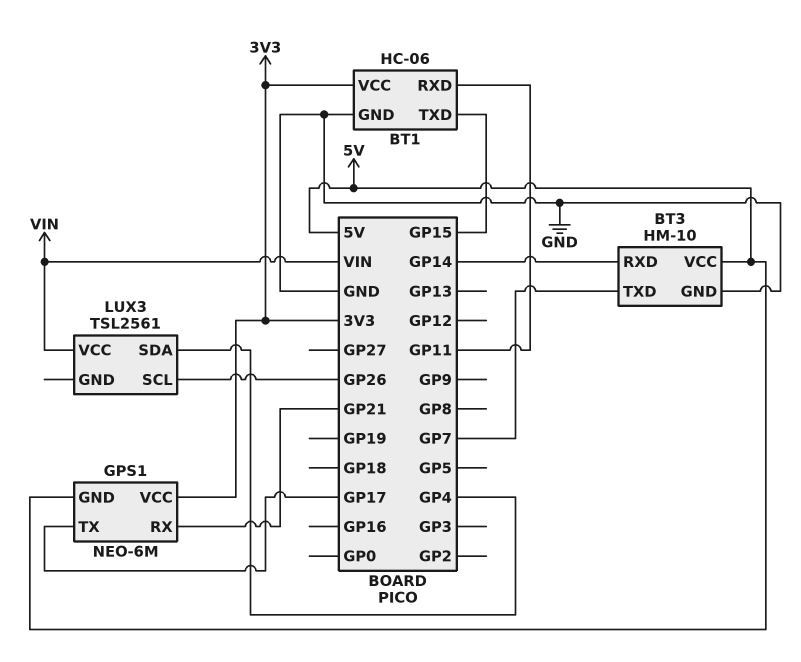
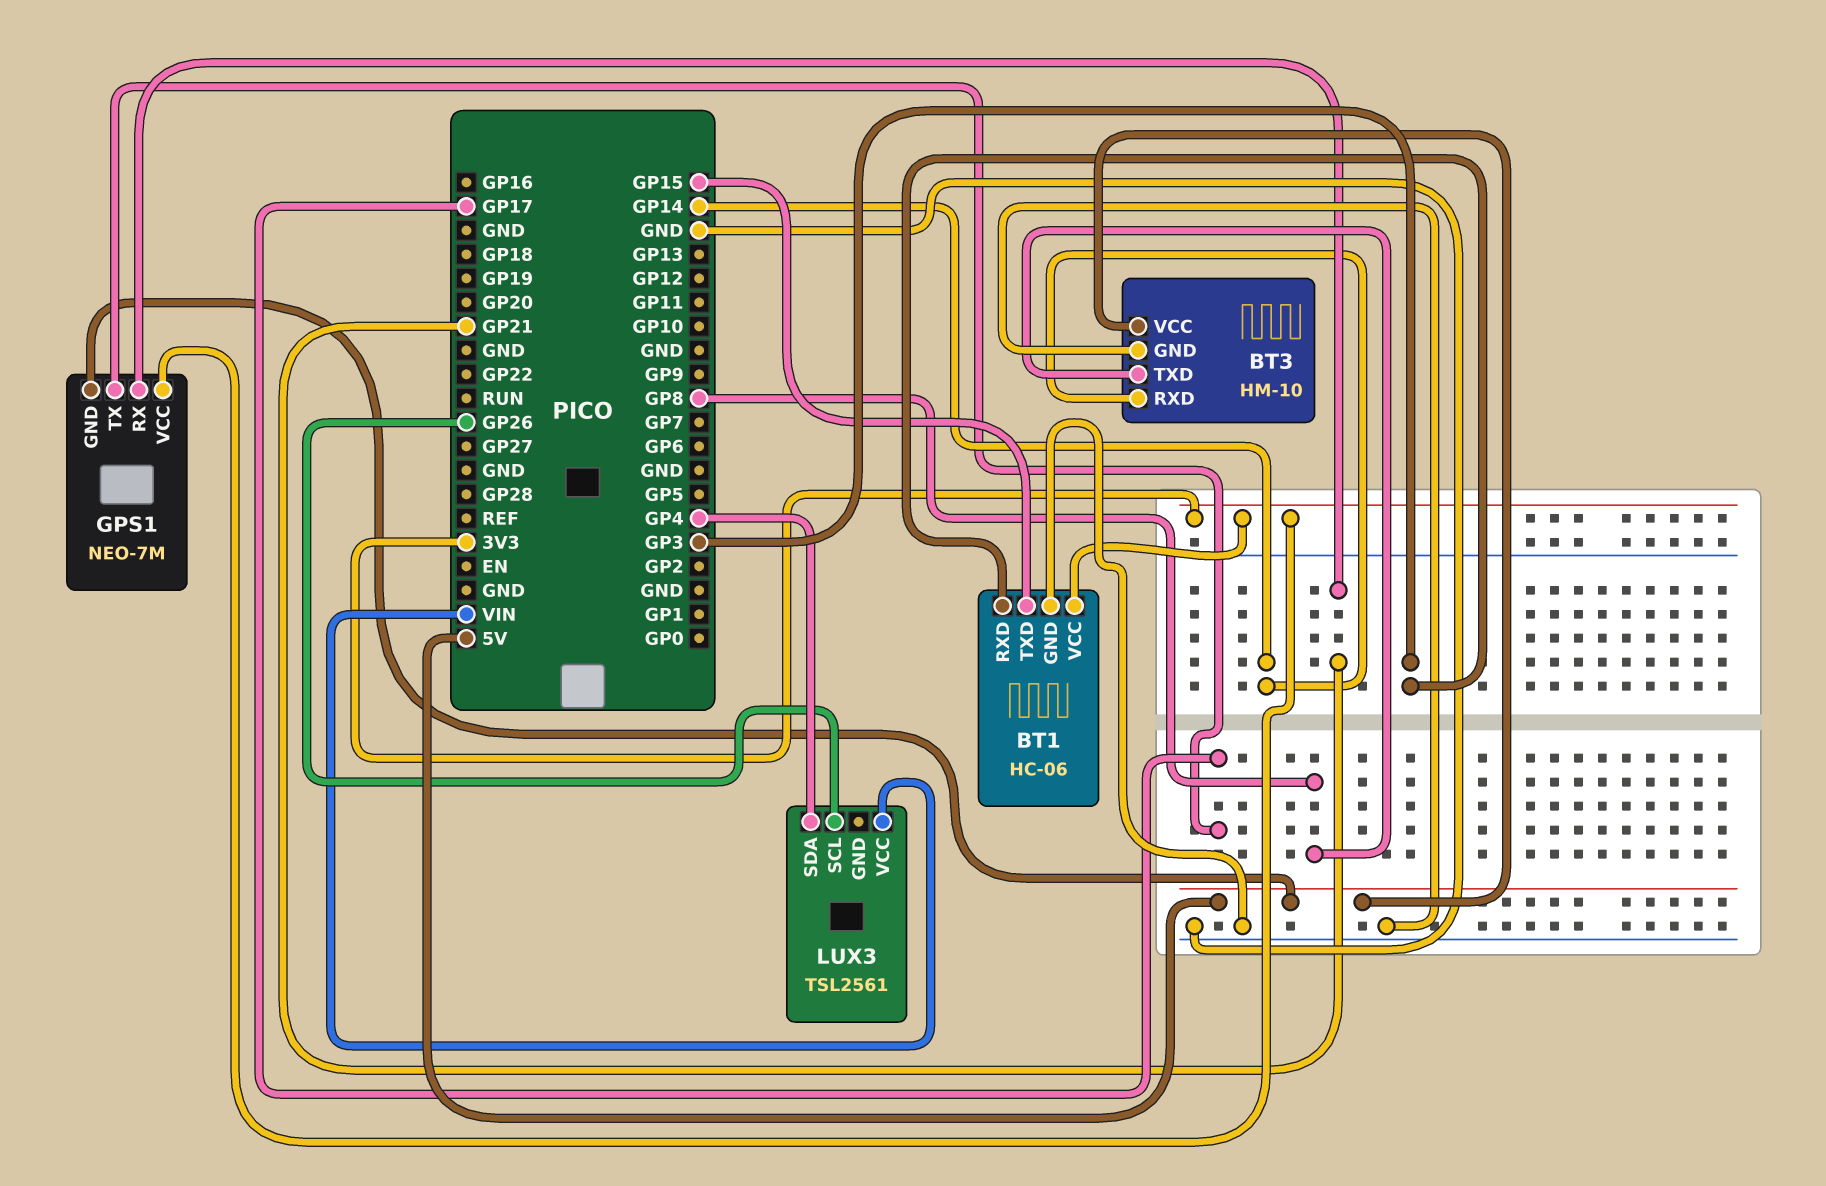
BT1 pin RXD: GP11 -> GP3
BT3 pin TXD: GP7 -> GP8
GPS1: NEO-6M -> NEO-7M

